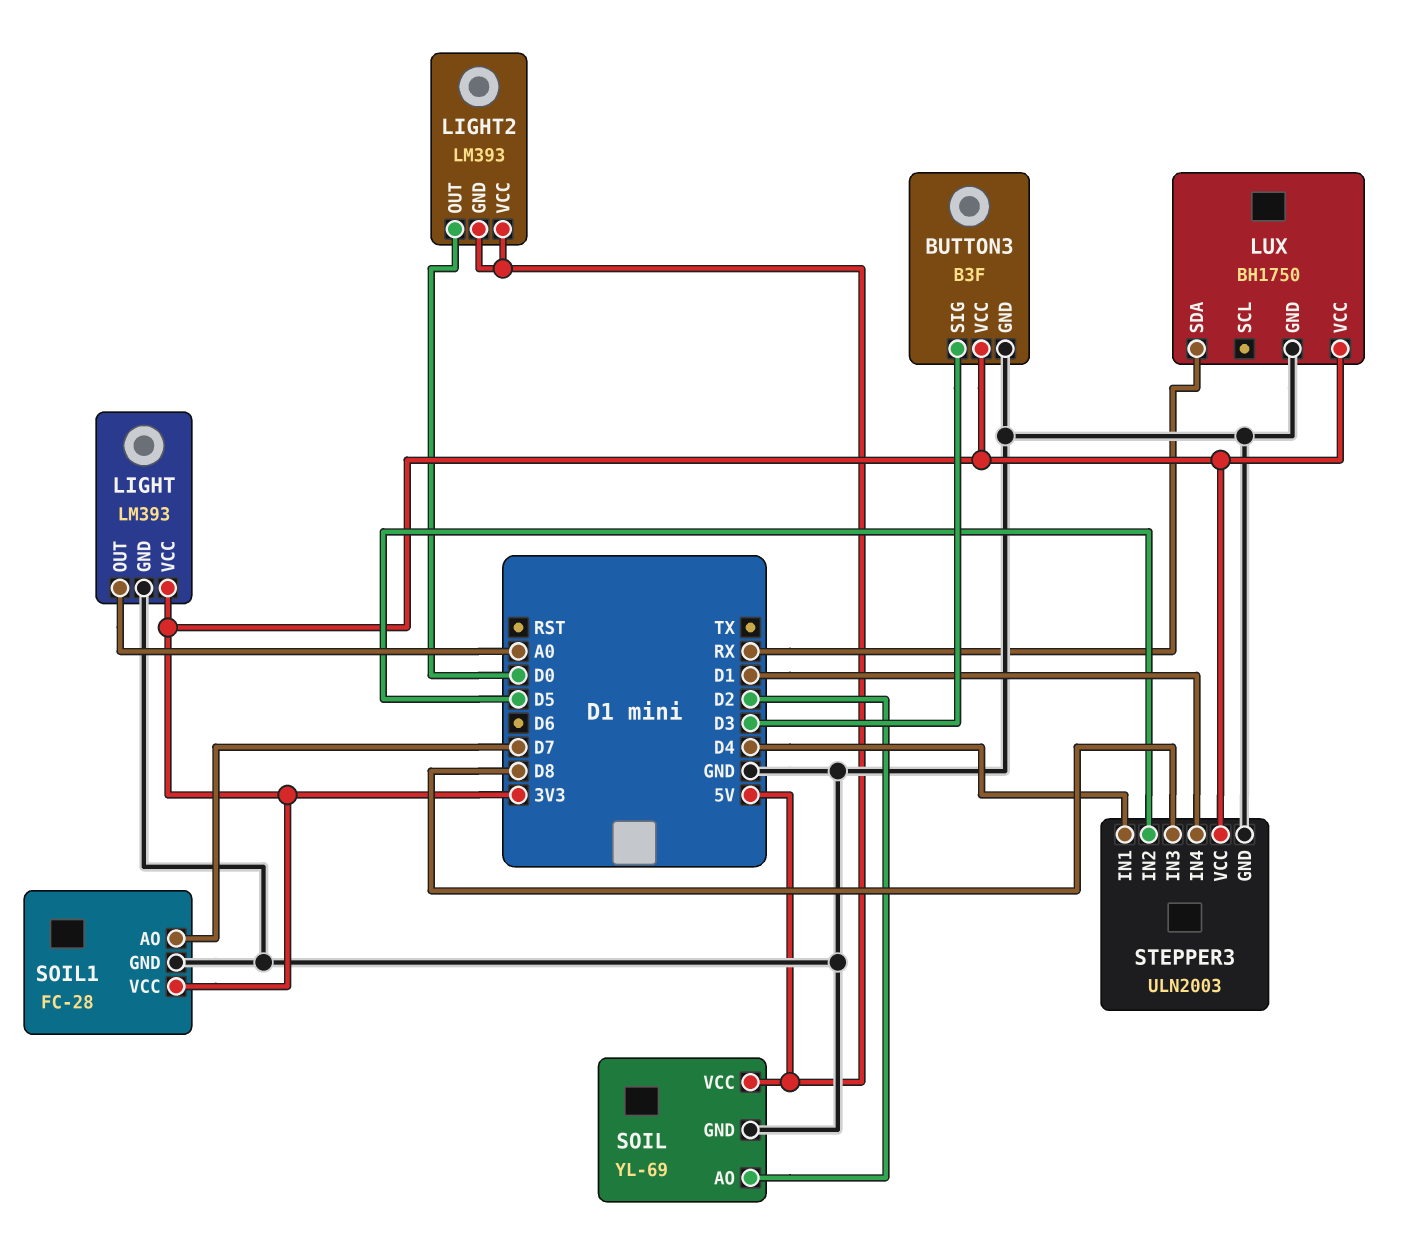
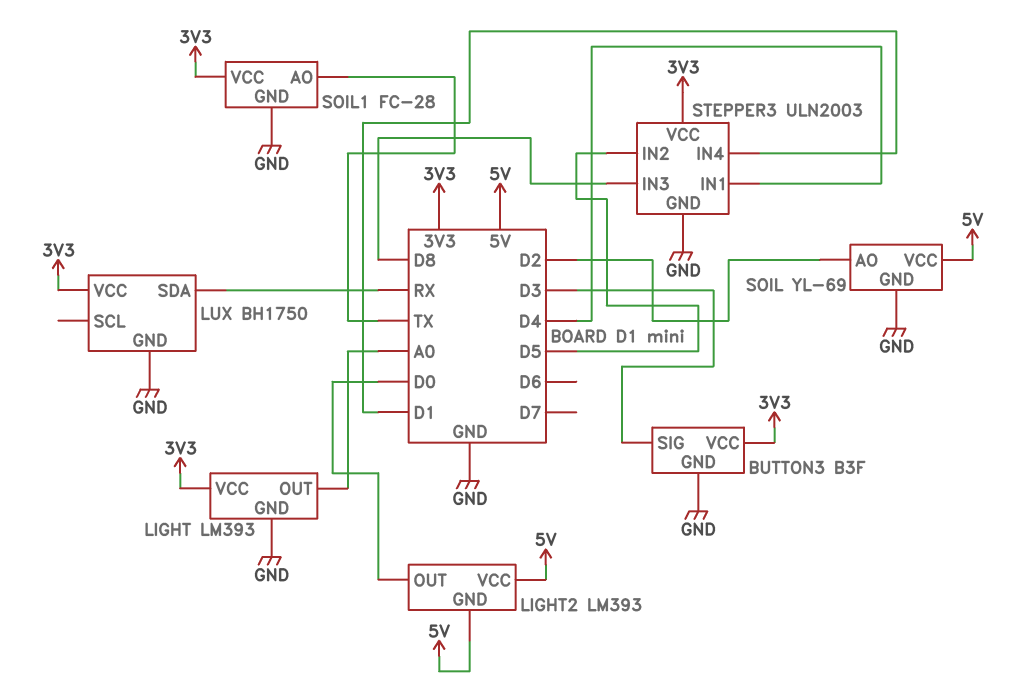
SOIL1 pin AO: D7 -> TX

